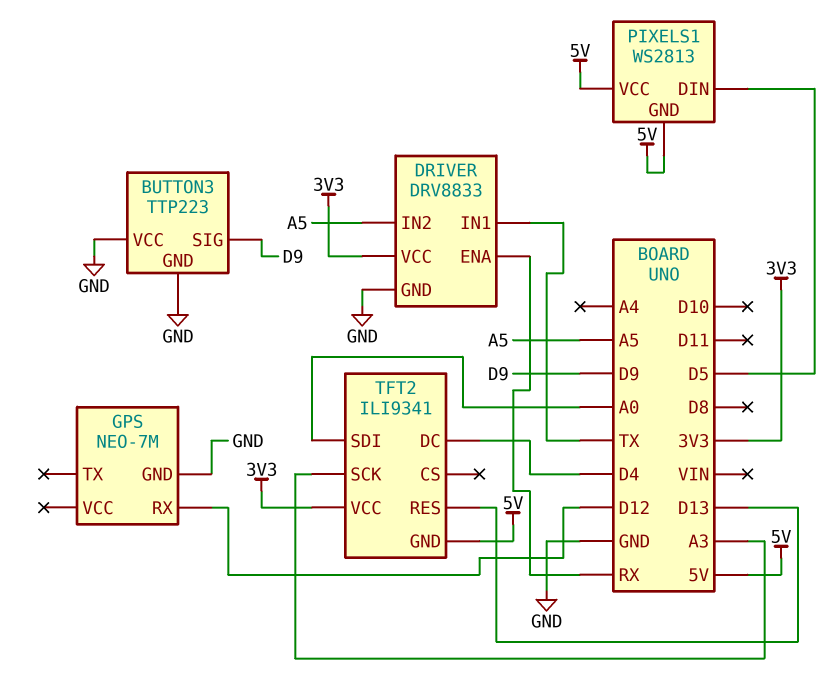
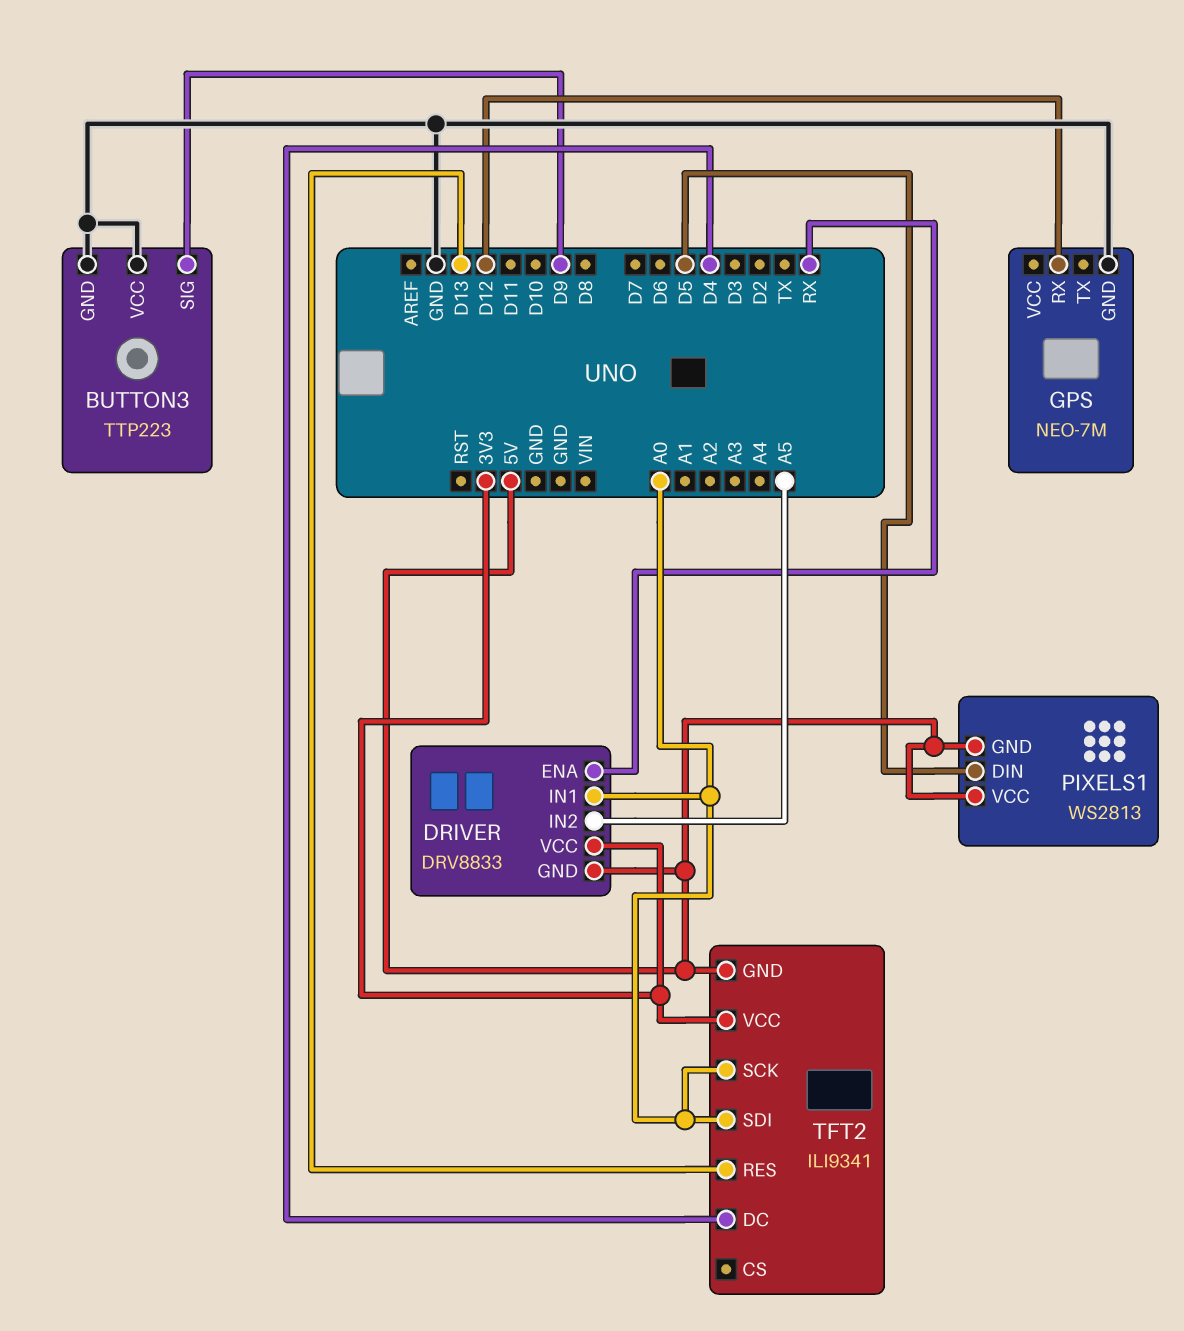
DRIVER pin GND: GND -> 5V
DRIVER pin IN1: TX -> A0
TFT2 pin SCK: A3 -> A0

